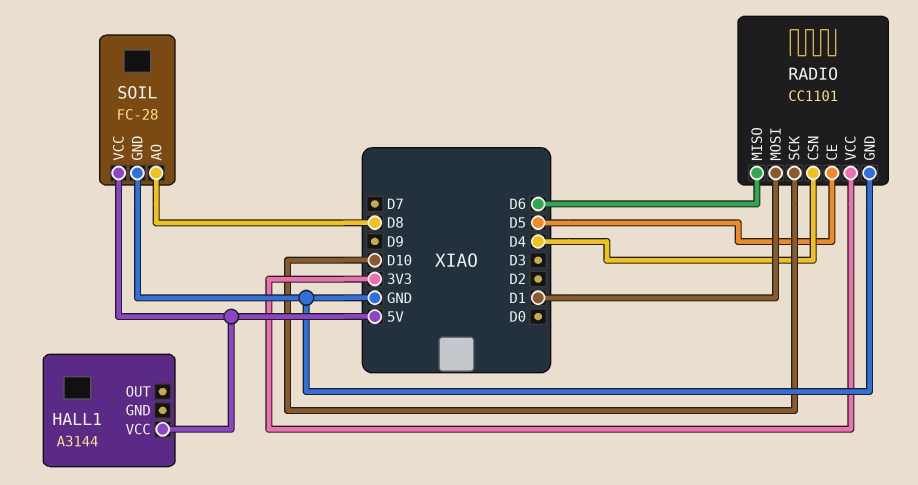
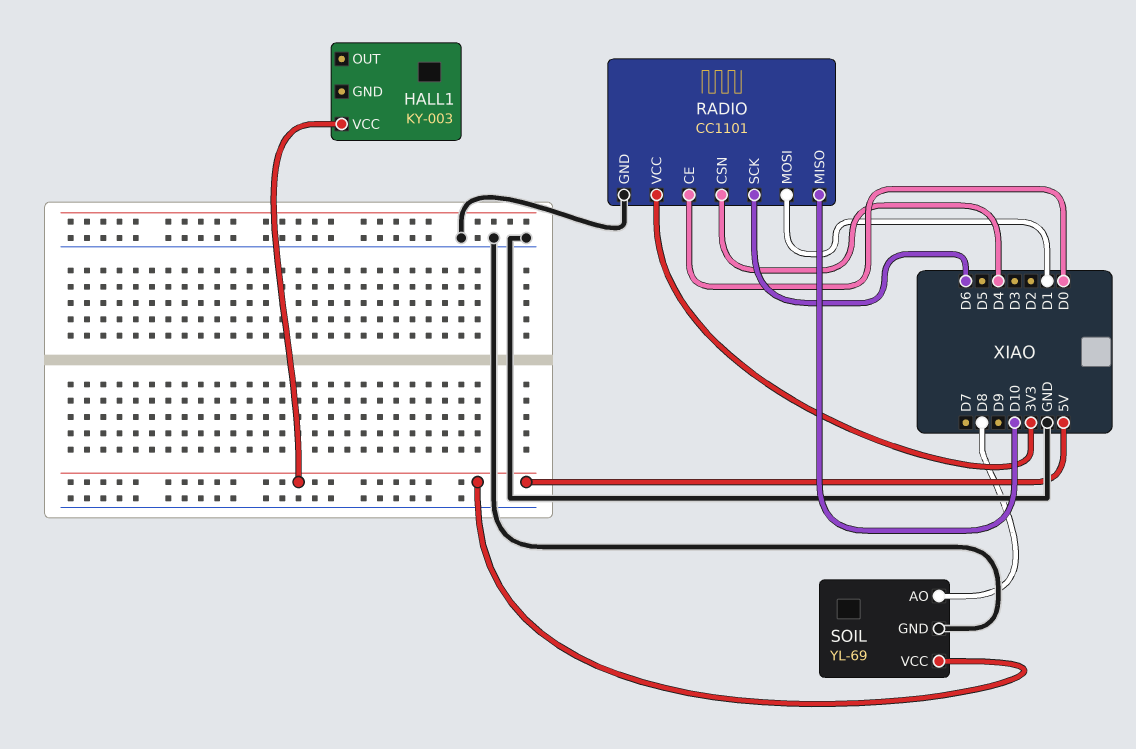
HALL1: A3144 -> KY-003
RADIO pin CE: D5 -> D0
RADIO pin MISO: D6 -> D10
RADIO pin SCK: D10 -> D6
SOIL: FC-28 -> YL-69

